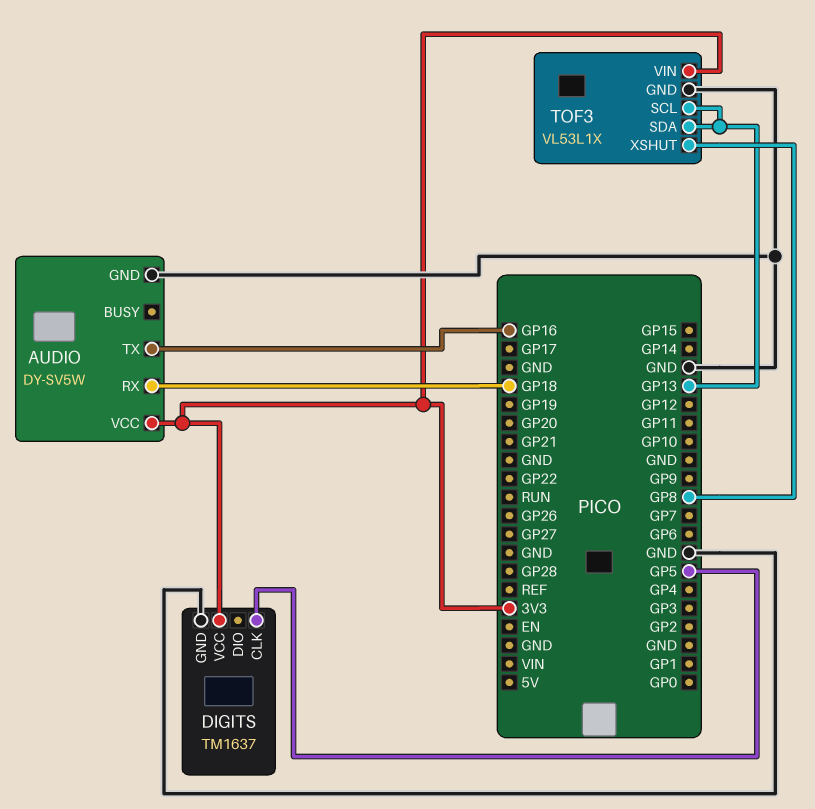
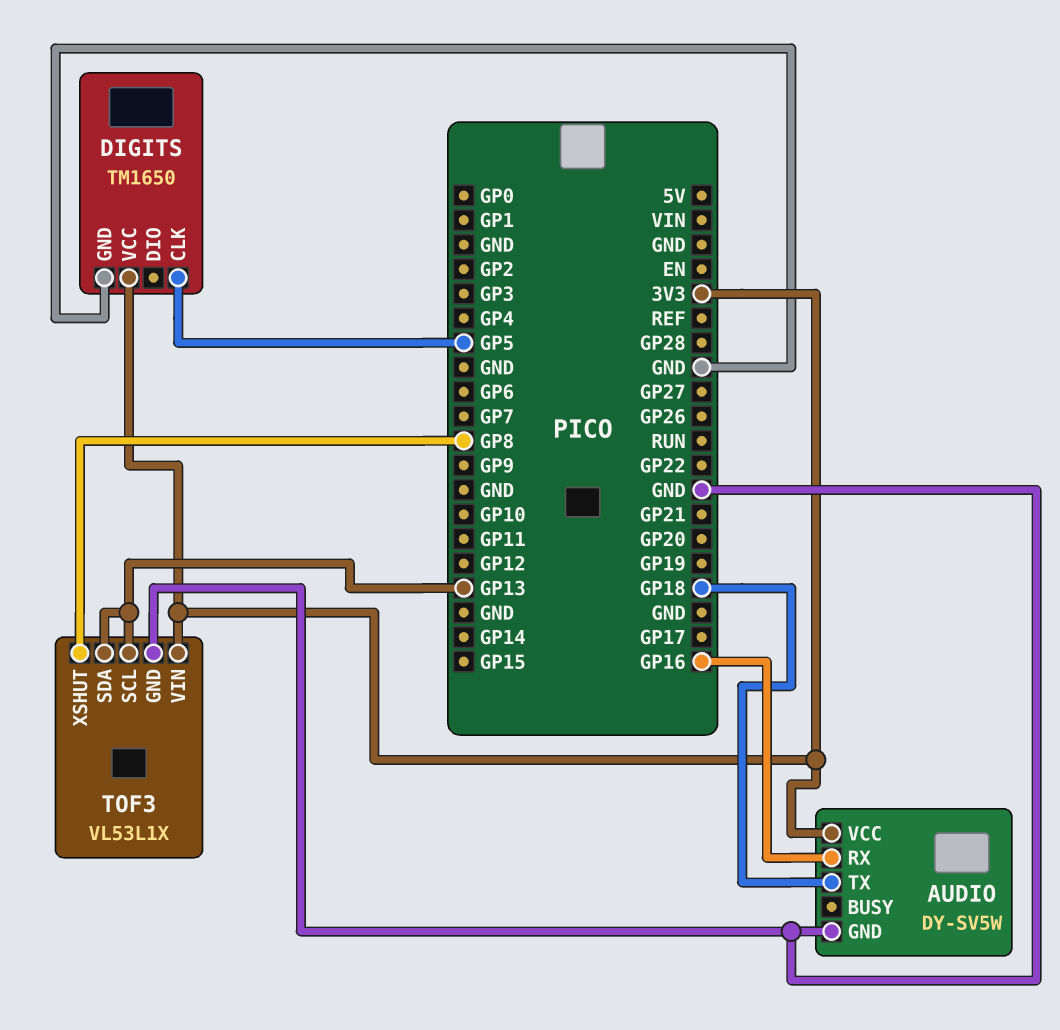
AUDIO pin RX: GP18 -> GP16
AUDIO pin TX: GP16 -> GP18
DIGITS: TM1637 -> TM1650

